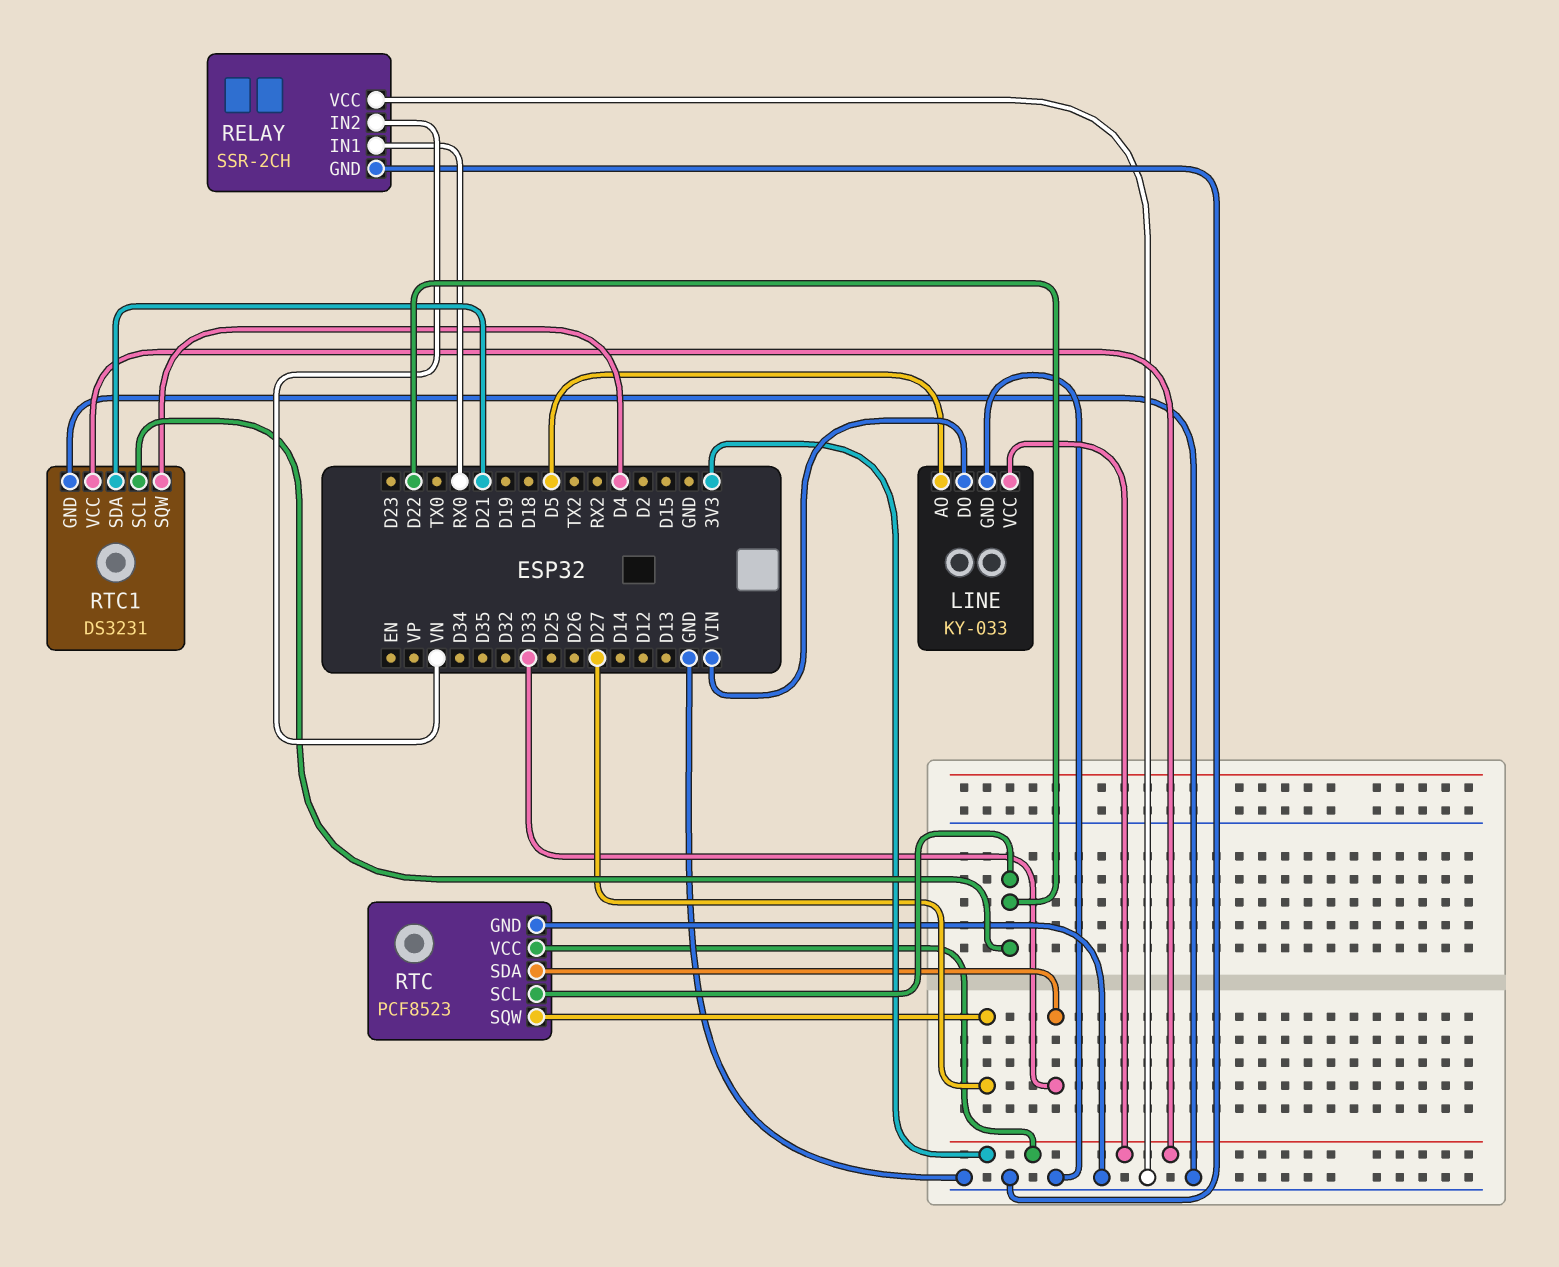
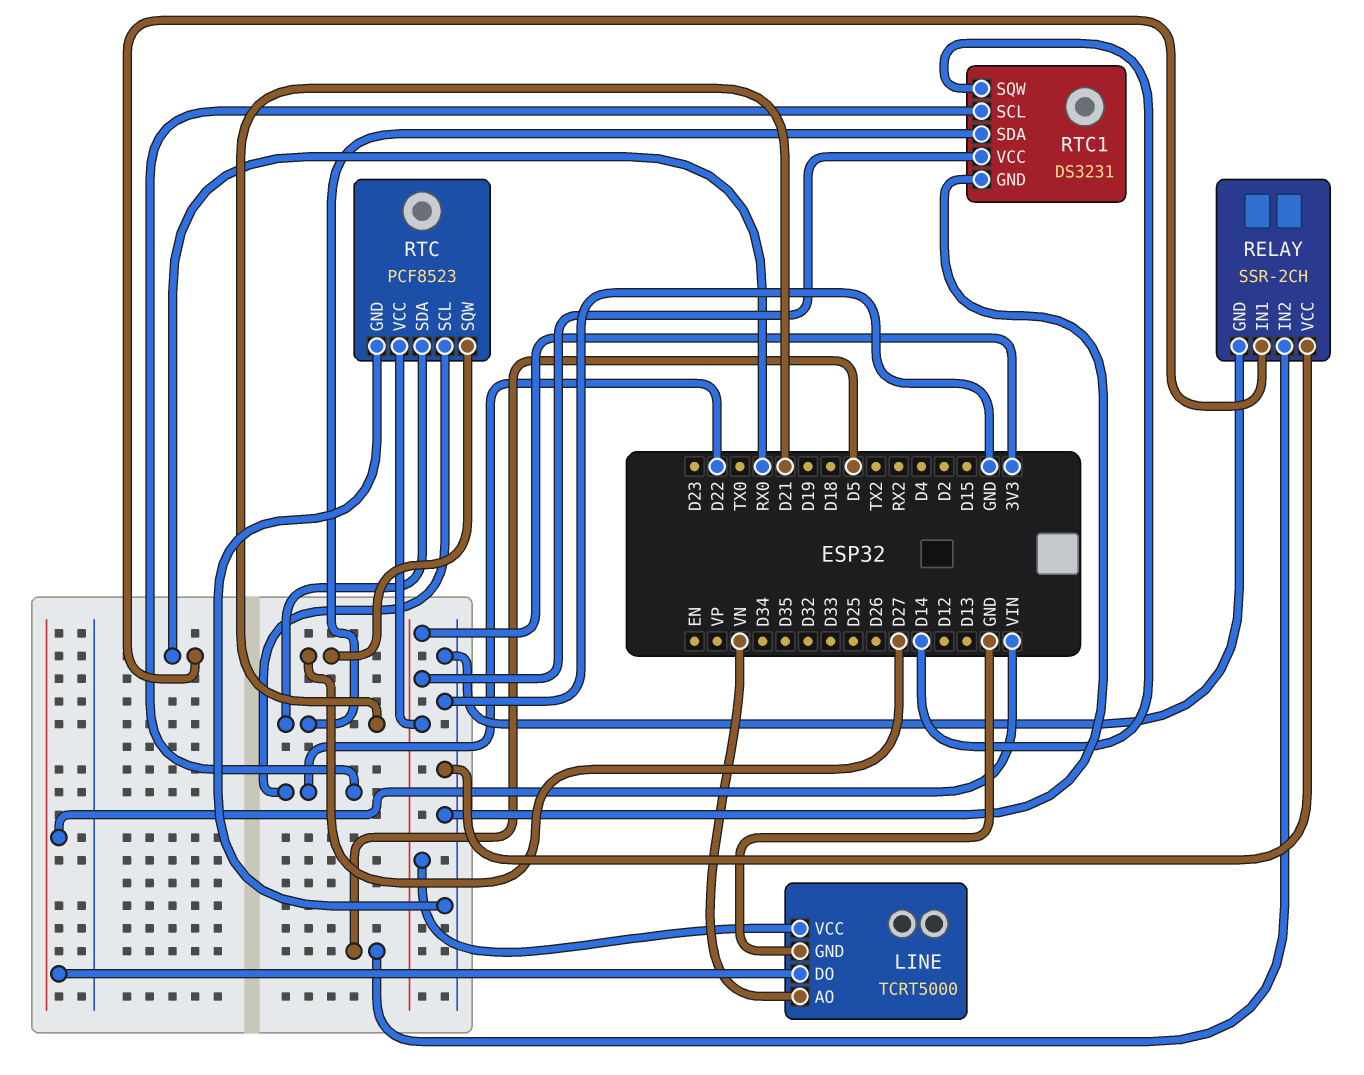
LINE: KY-033 -> TCRT5000
LINE pin AO: D5 -> VN
RELAY pin IN2: VN -> D5
RTC pin SDA: D33 -> D21
RTC1 pin SQW: D4 -> D14

